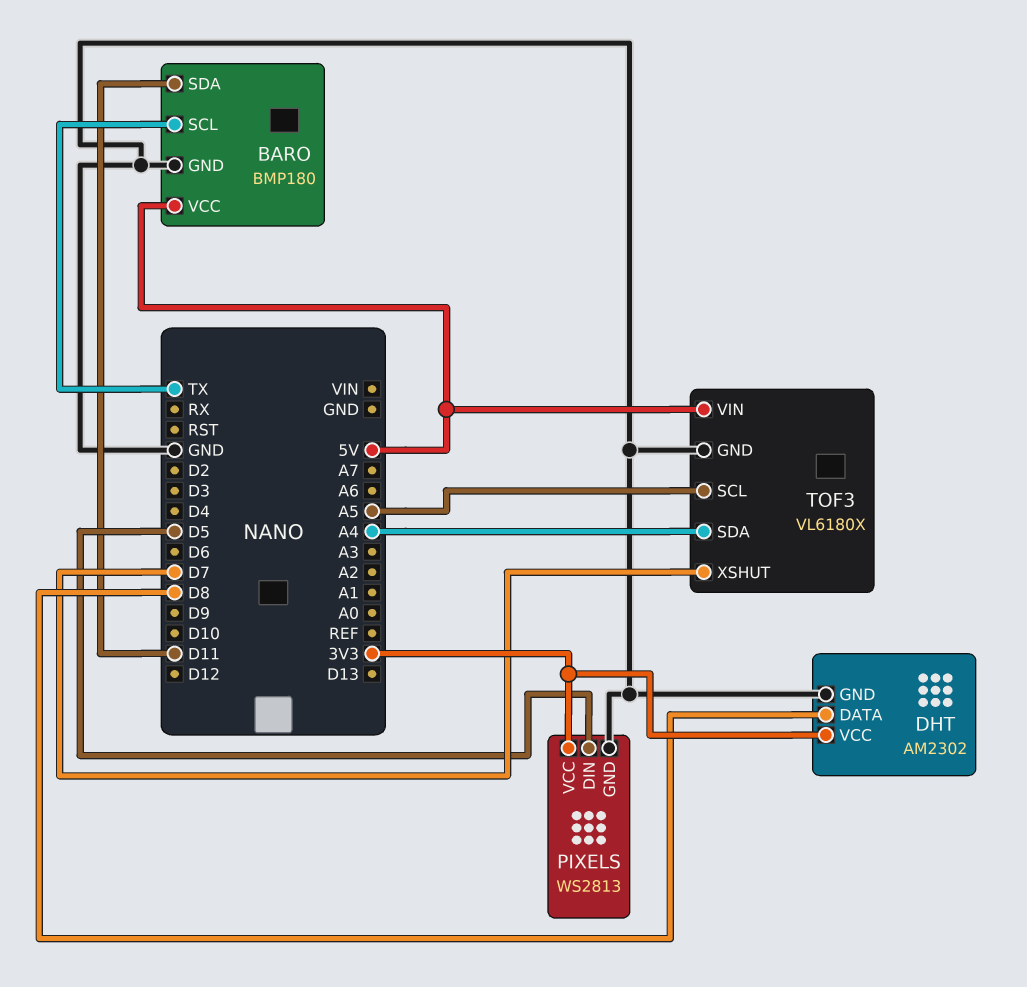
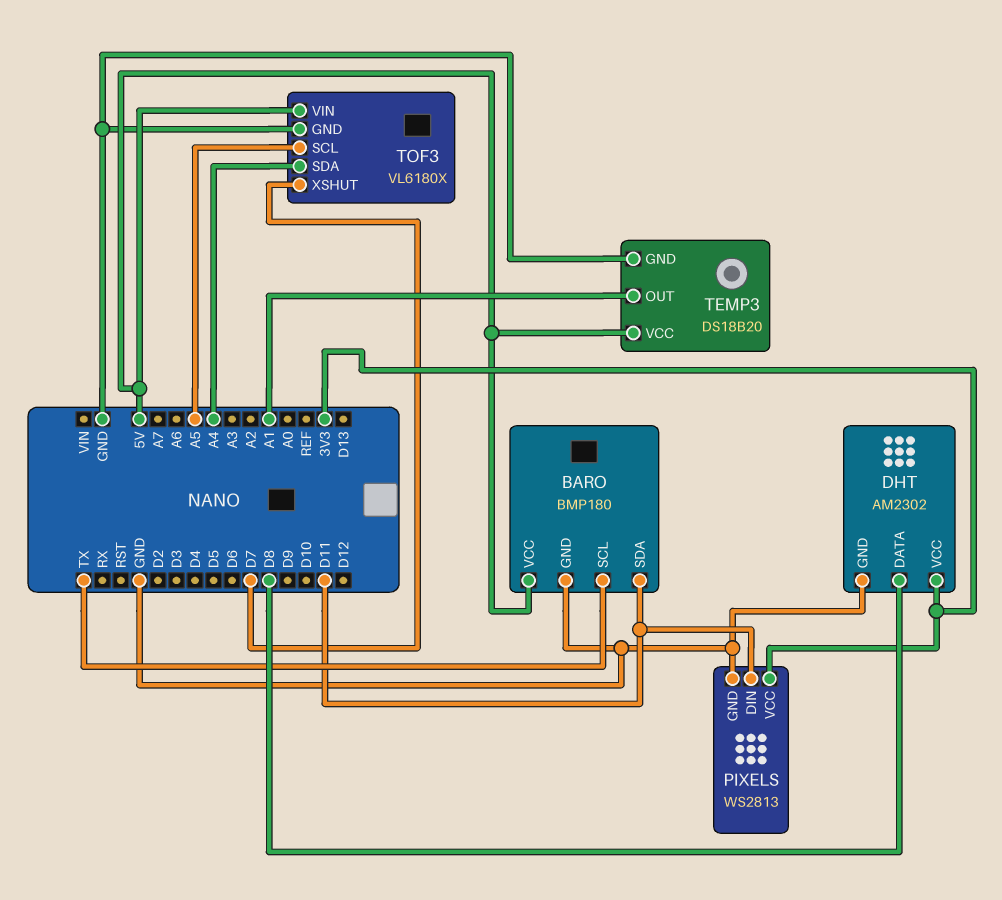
PIXELS pin DIN: D5 -> D11
TEMP3: none -> DS18B20
TEMP3 pin GND: none -> GND
TEMP3 pin OUT: none -> A1
TEMP3 pin VCC: none -> 5V

